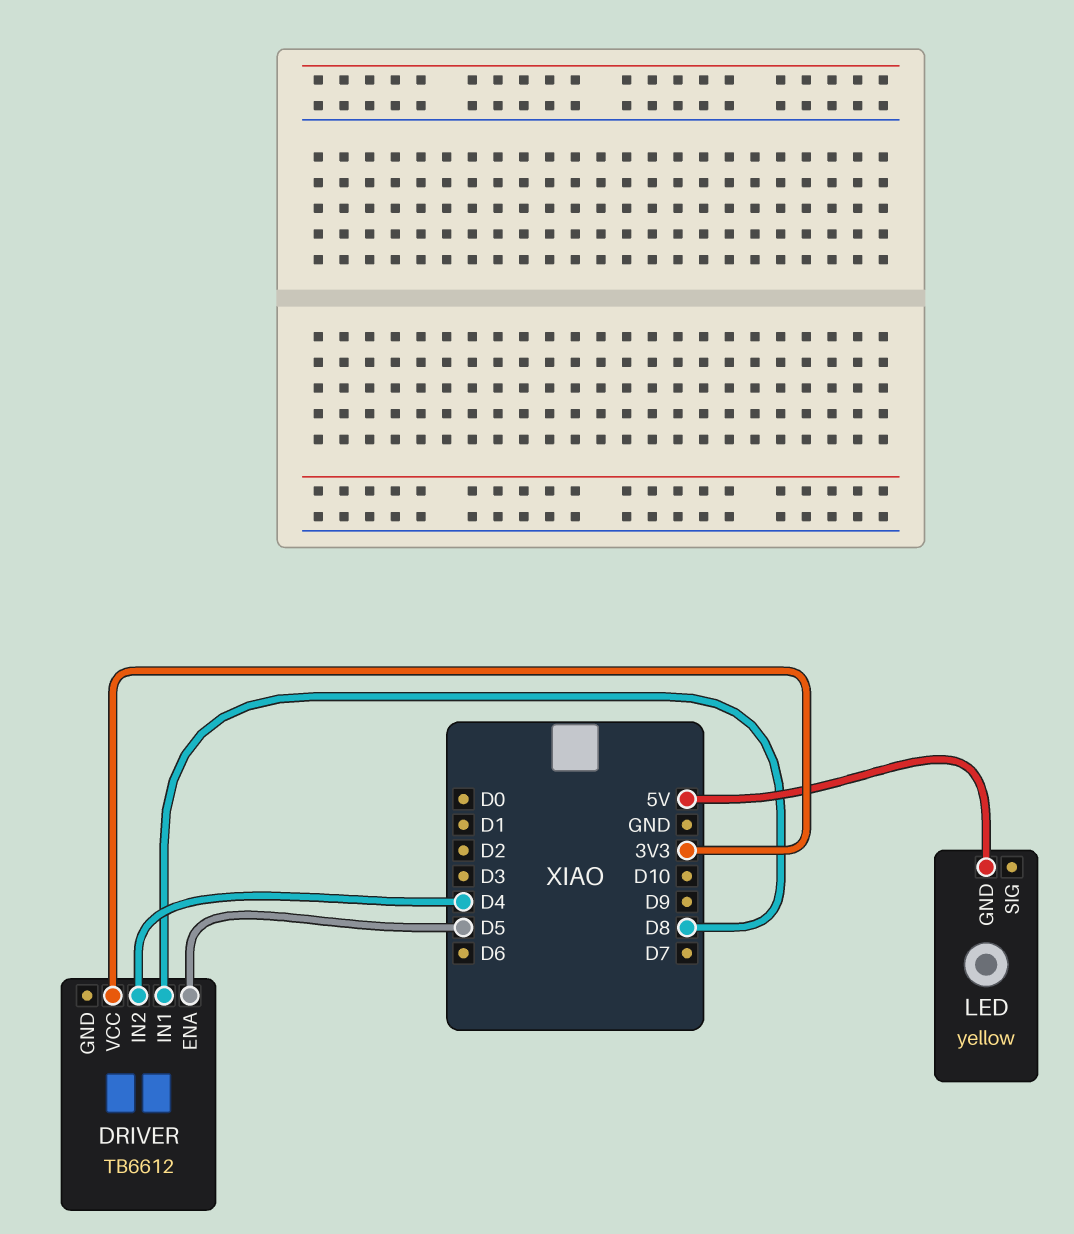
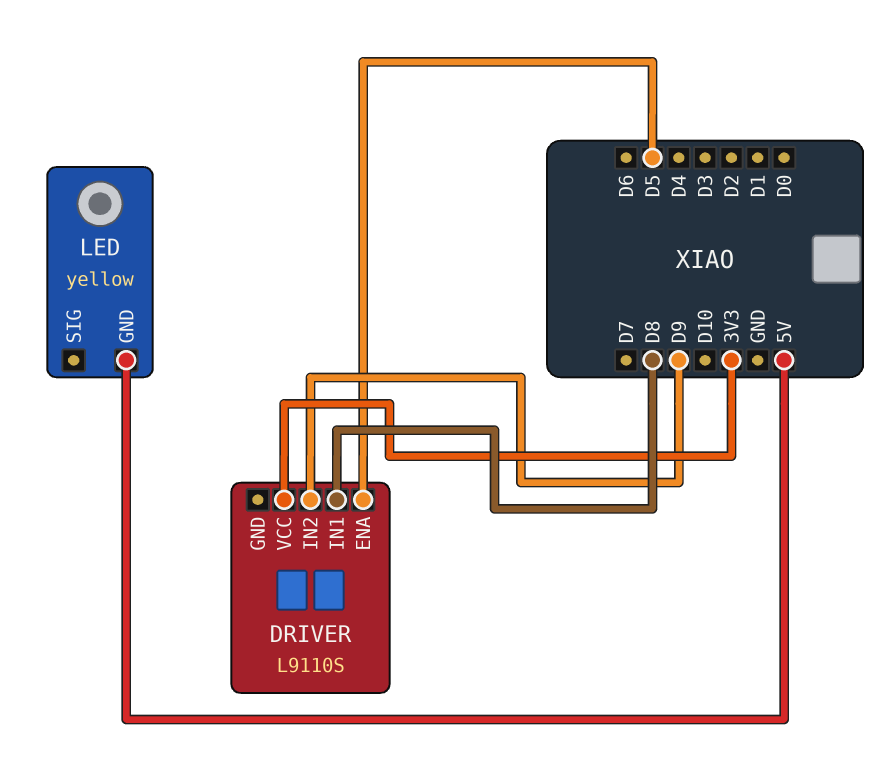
DRIVER: TB6612 -> L9110S
DRIVER pin IN2: D4 -> D9

